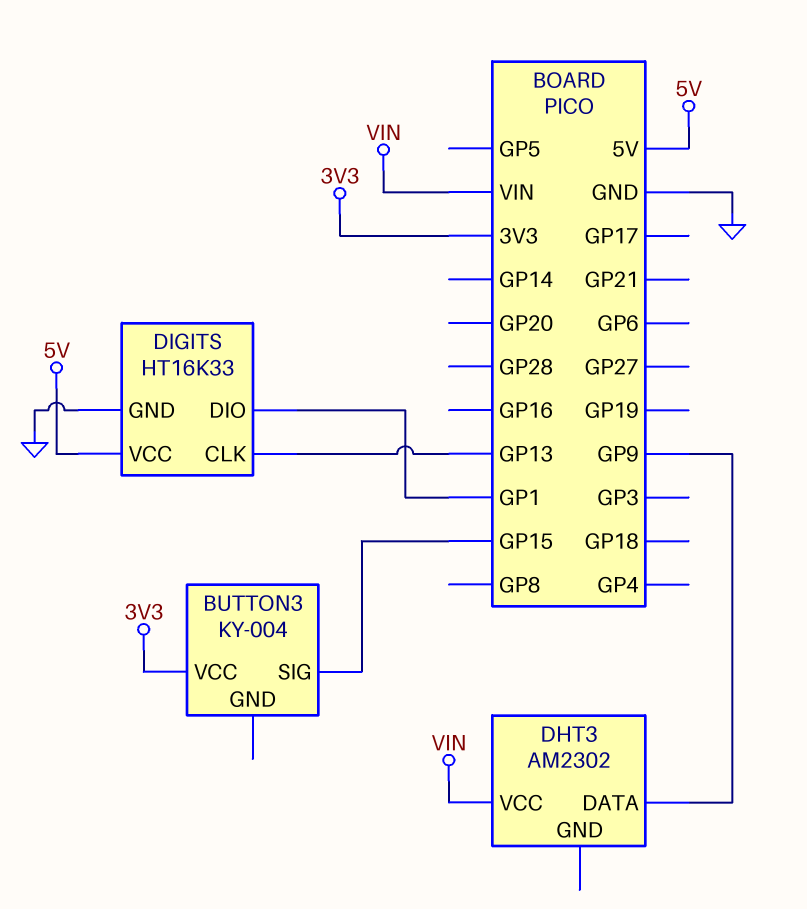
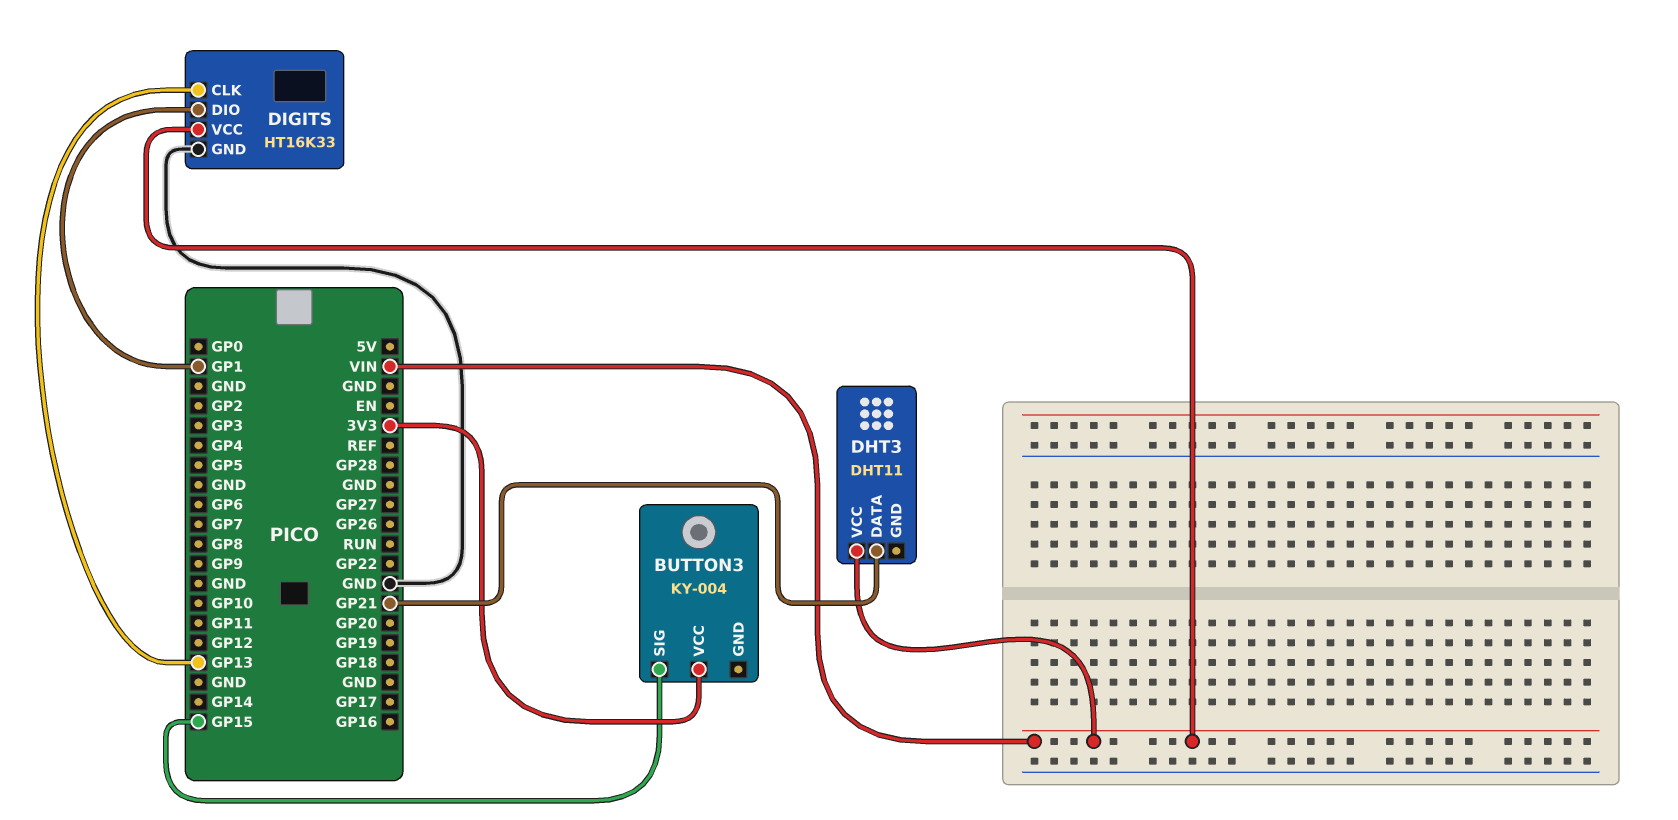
DHT3: AM2302 -> DHT11
DHT3 pin DATA: GP9 -> GP21
DIGITS pin VCC: 5V -> VIN

